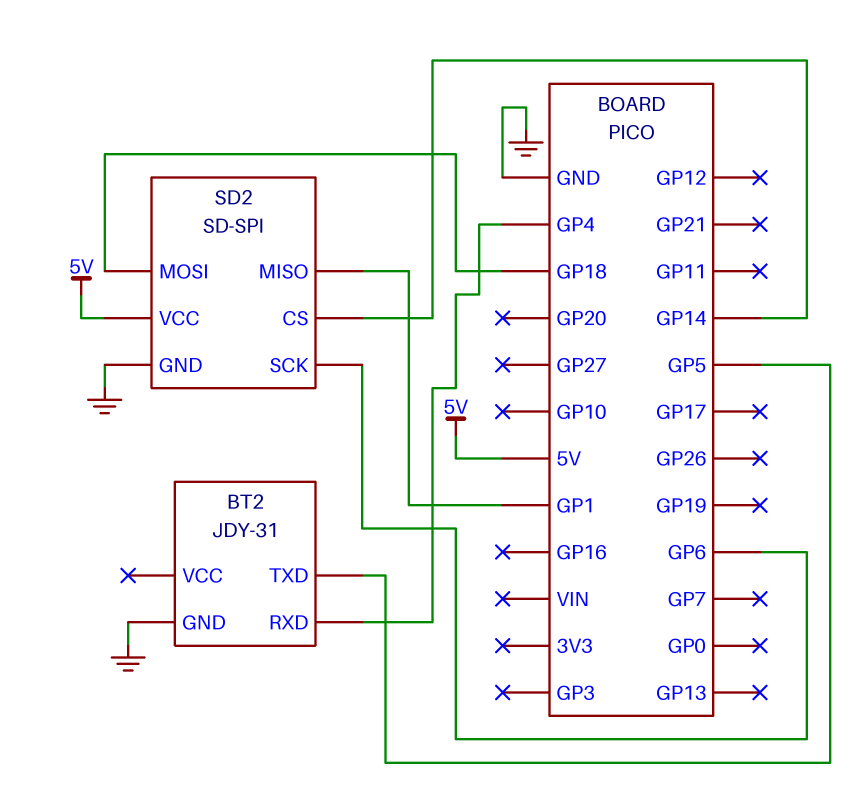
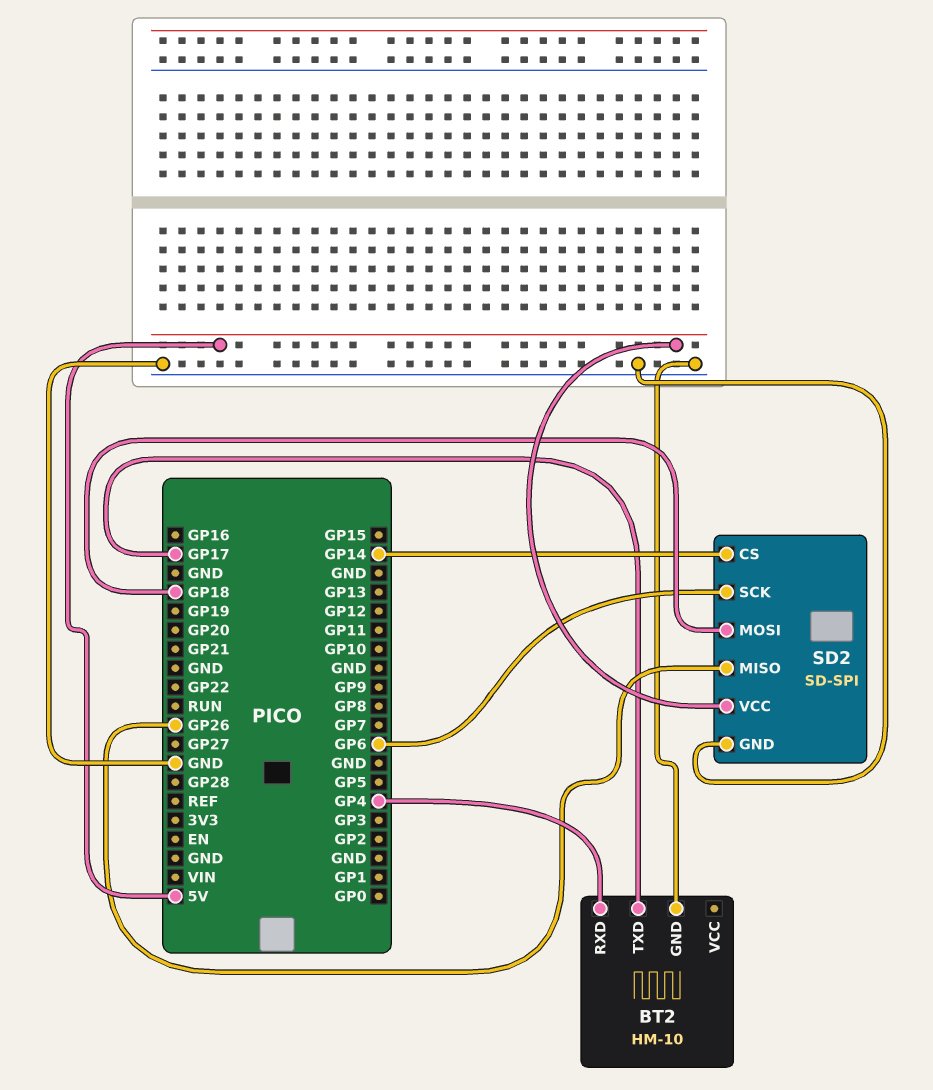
BT2: JDY-31 -> HM-10
BT2 pin TXD: GP5 -> GP17
SD2 pin MISO: GP1 -> GP26

